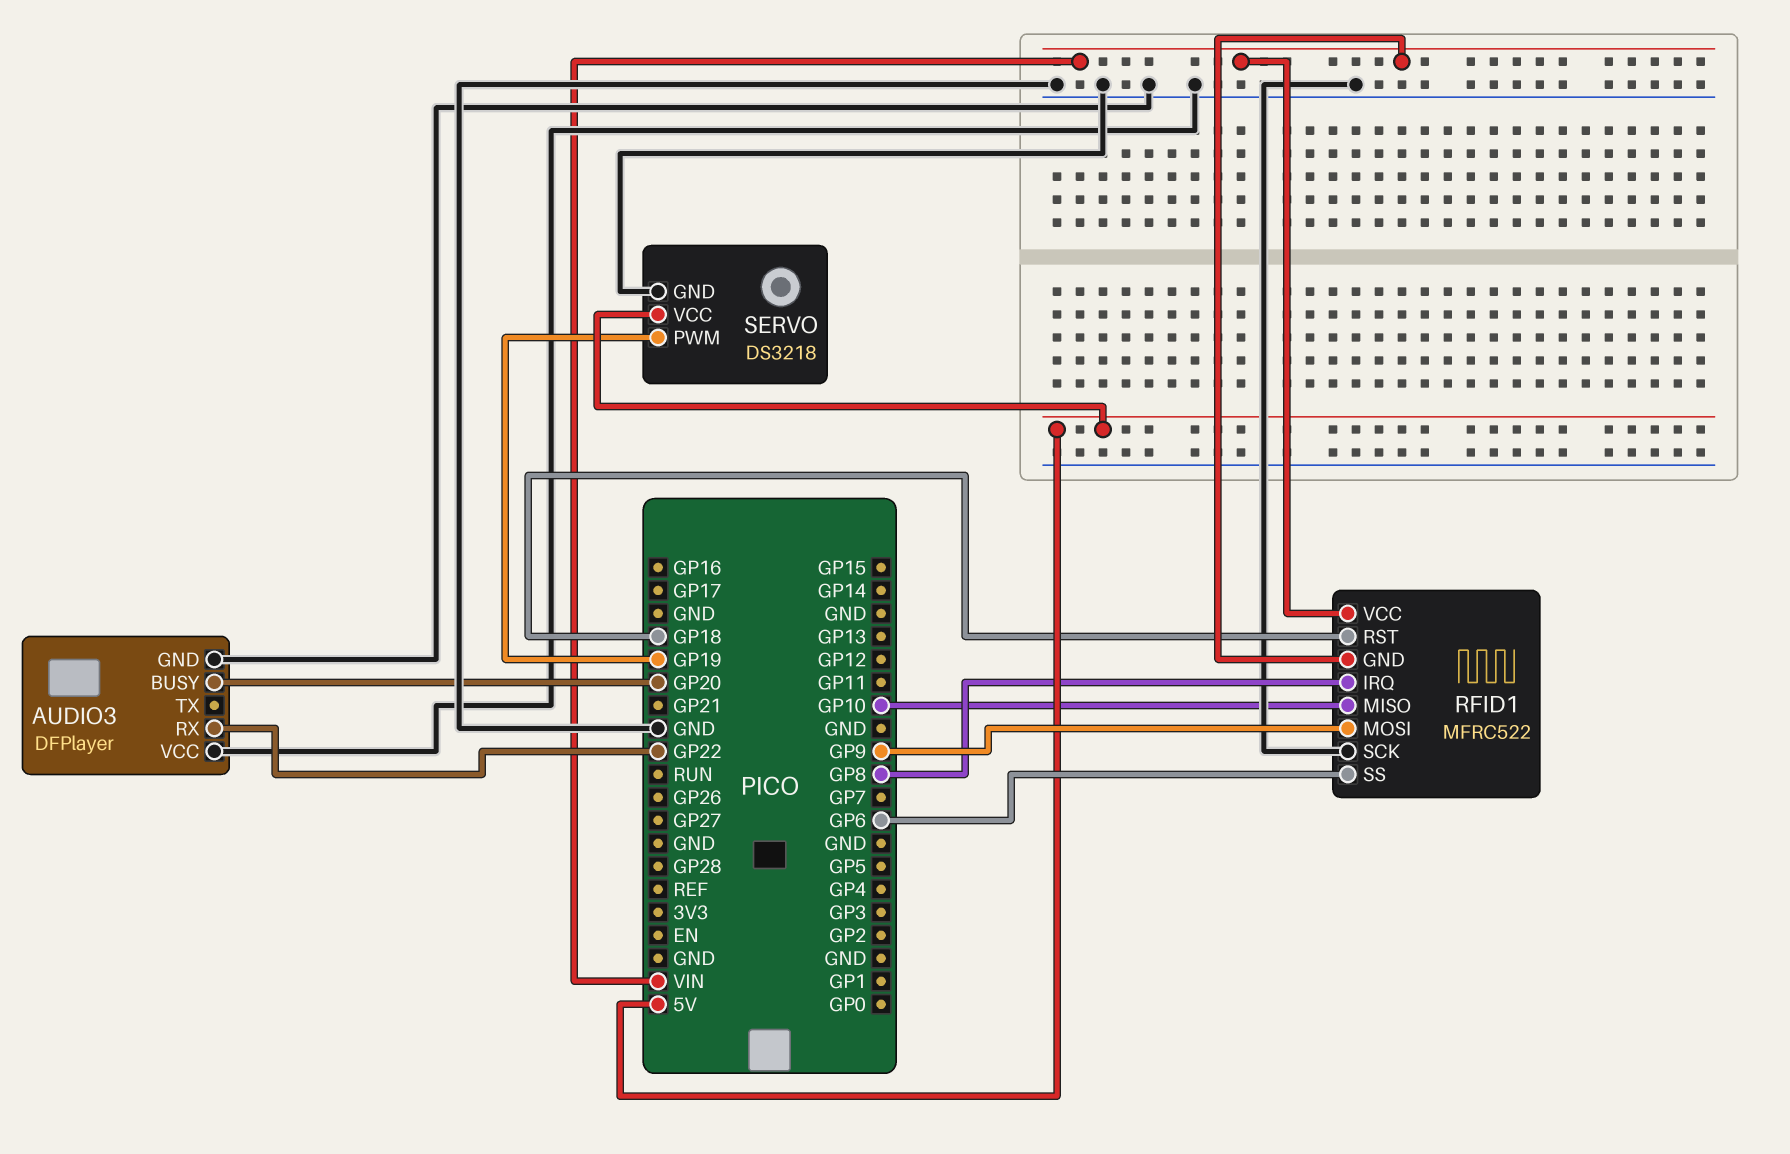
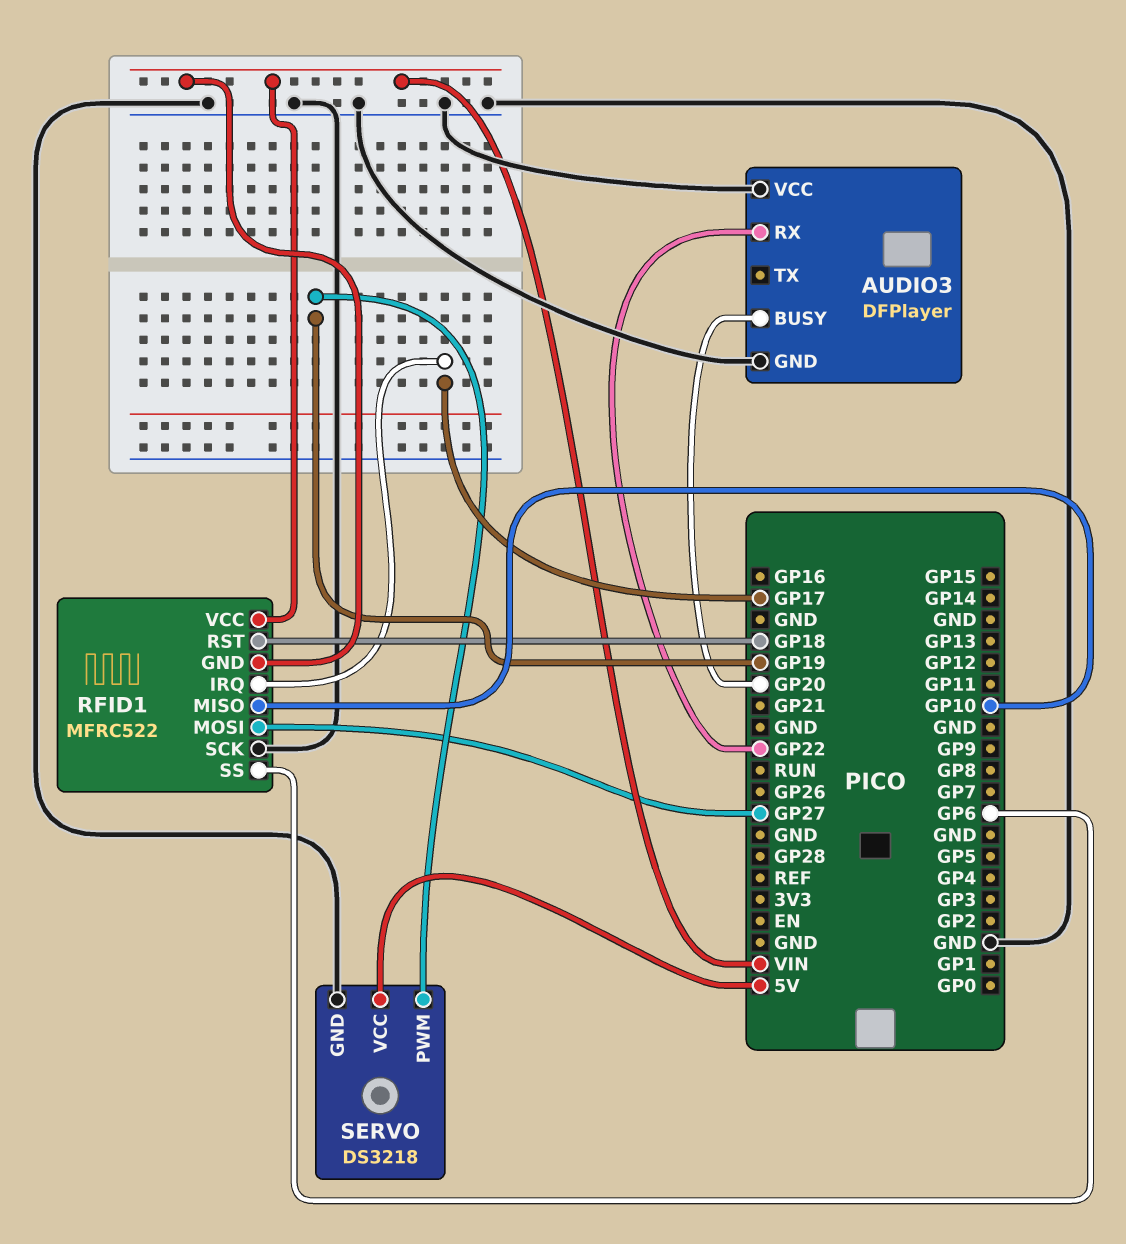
RFID1 pin IRQ: GP8 -> GP17
RFID1 pin MOSI: GP9 -> GP27

